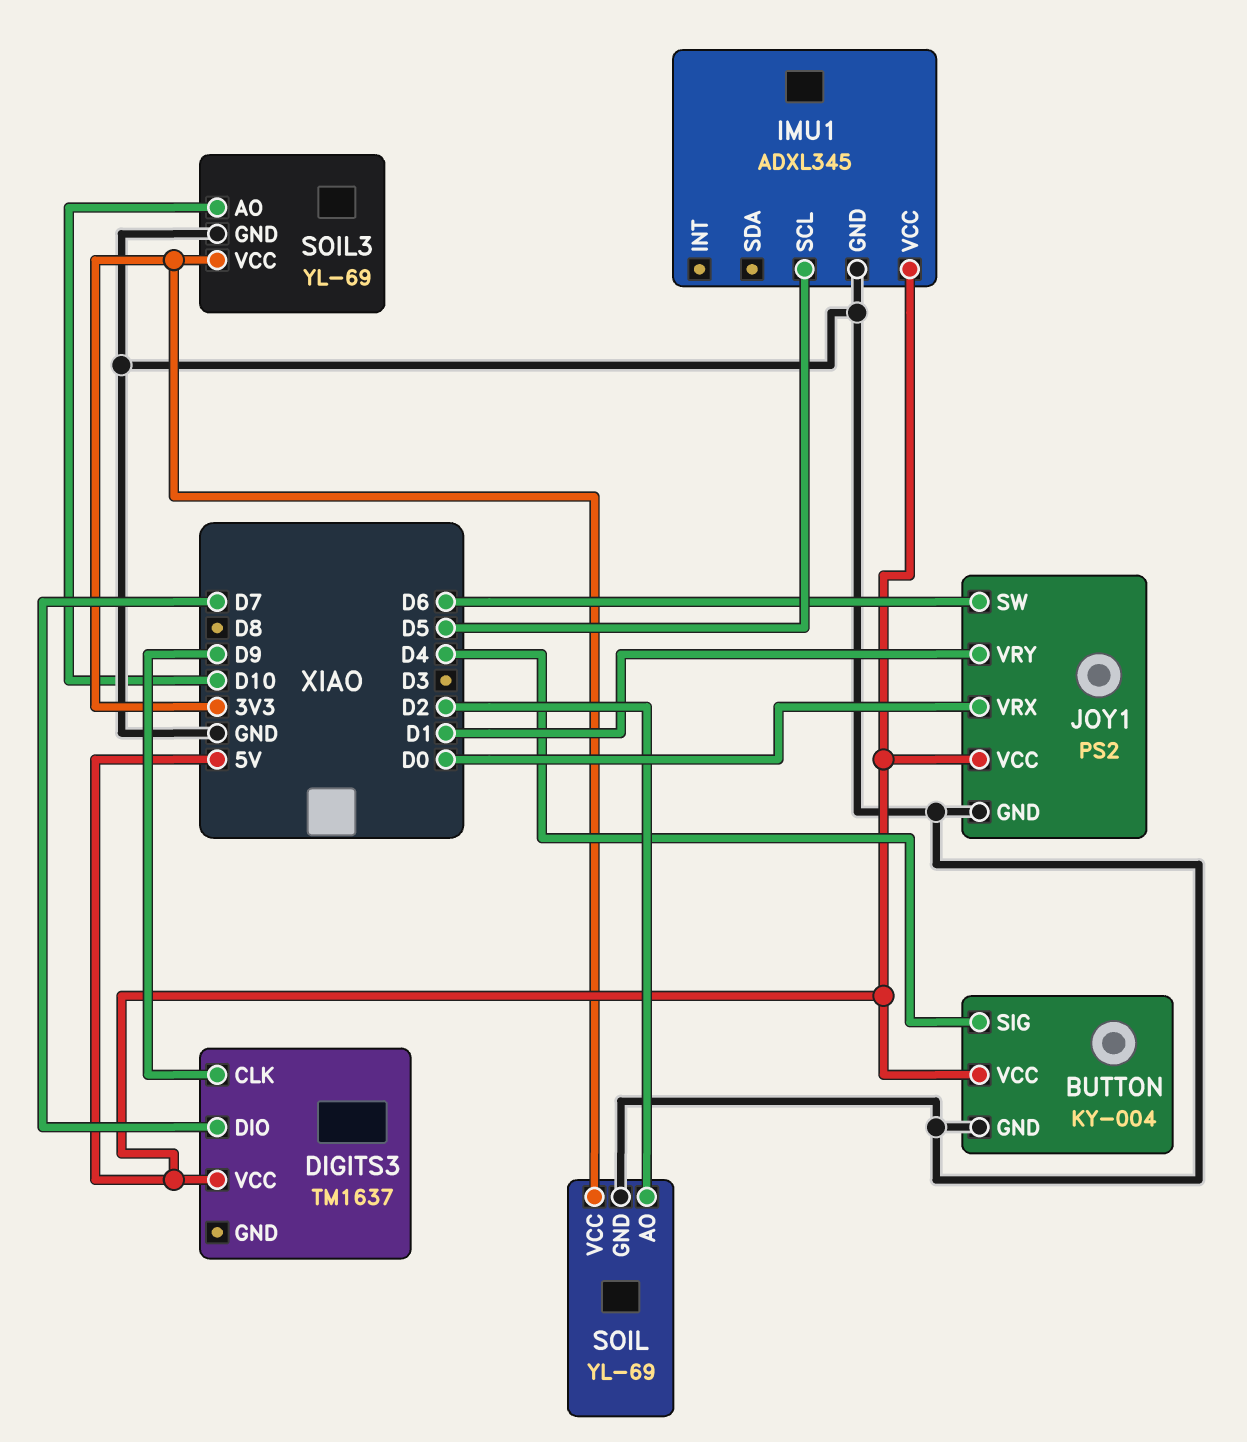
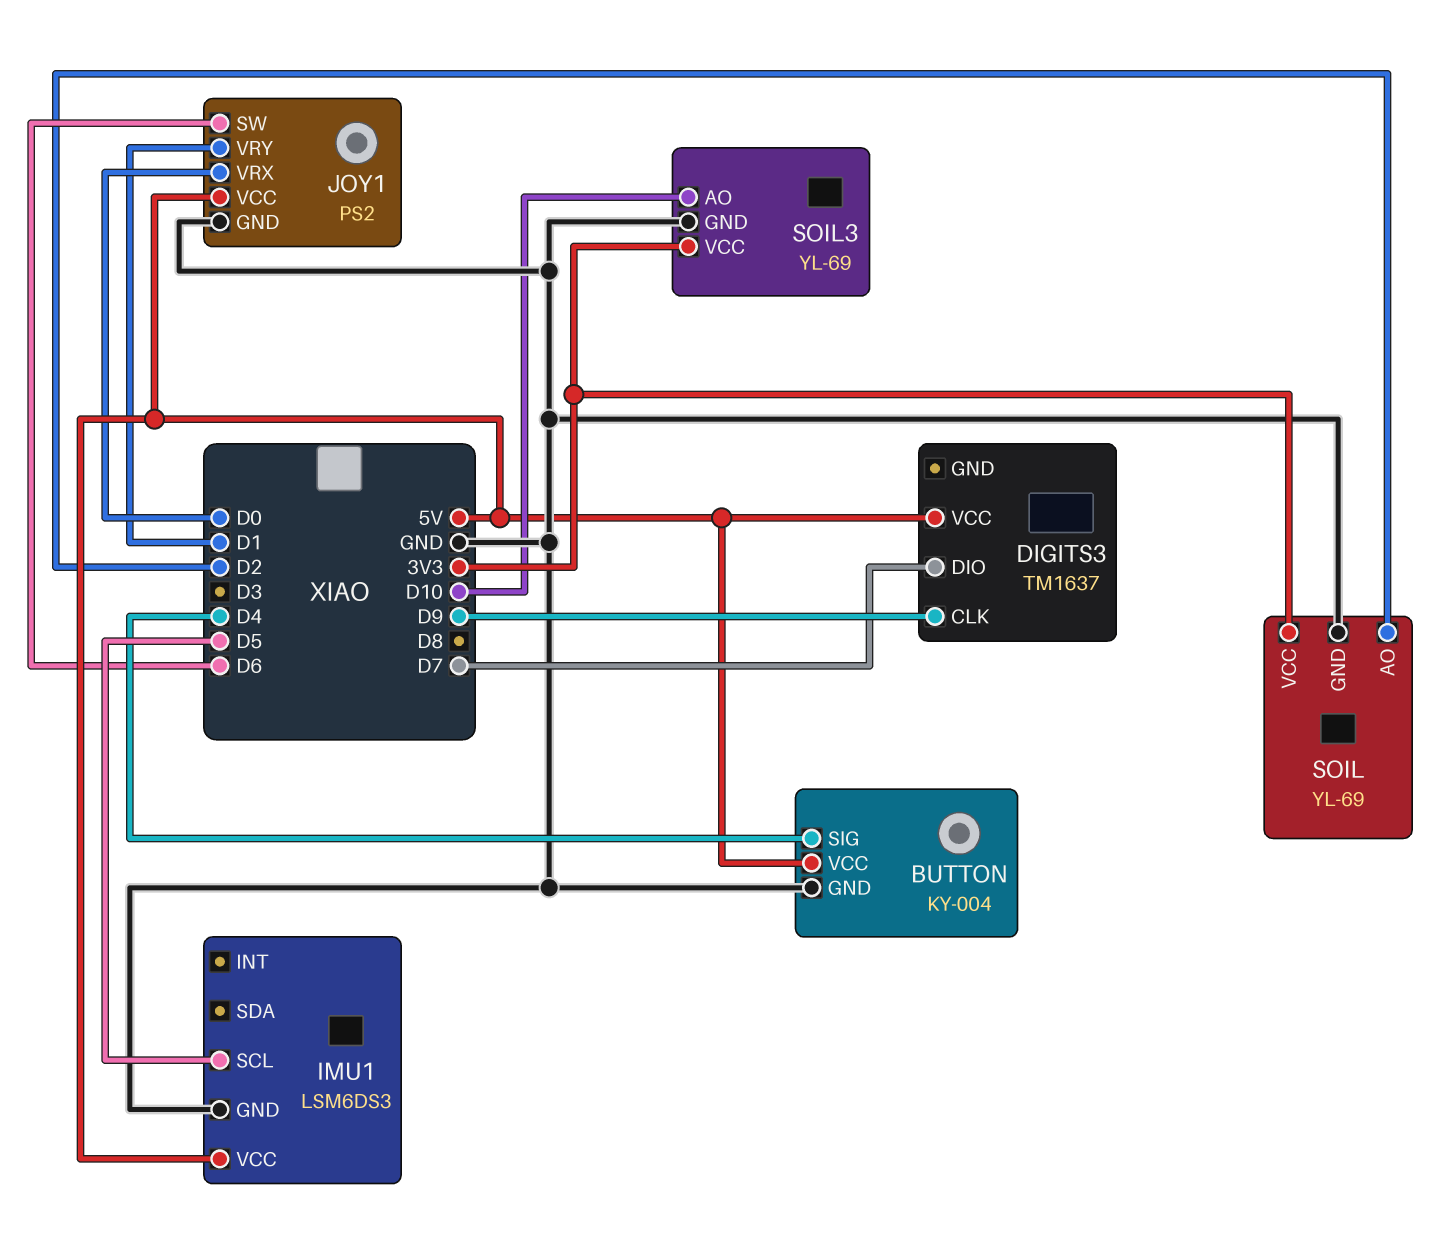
IMU1: ADXL345 -> LSM6DS3

